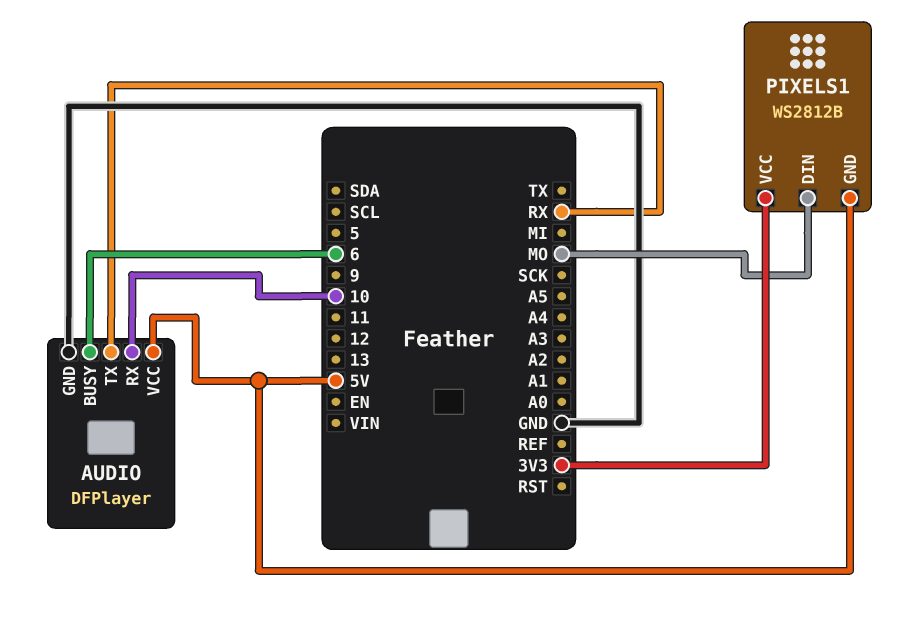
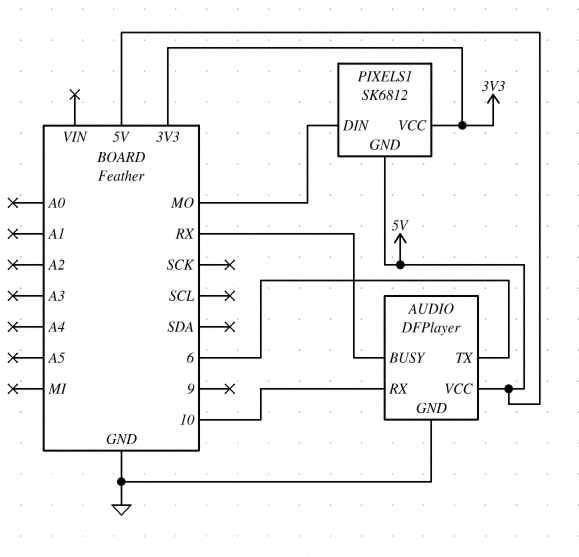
AUDIO pin BUSY: 6 -> RX
AUDIO pin TX: RX -> 6
PIXELS1: WS2812B -> SK6812

